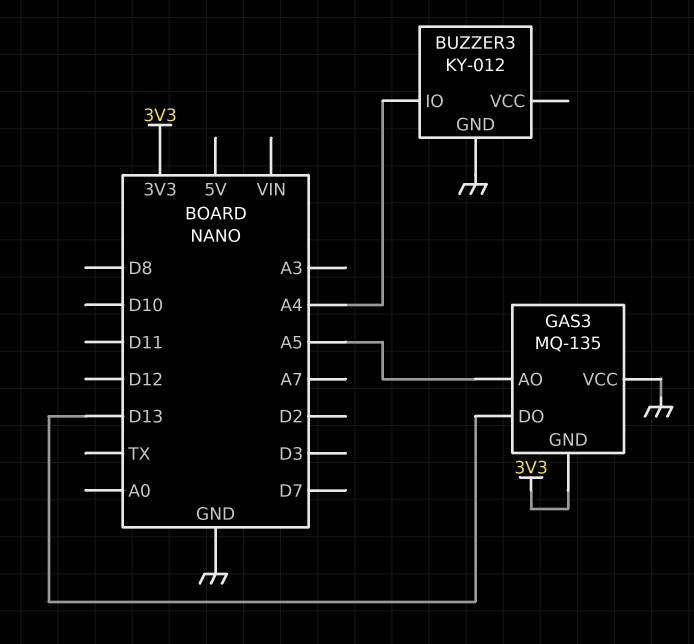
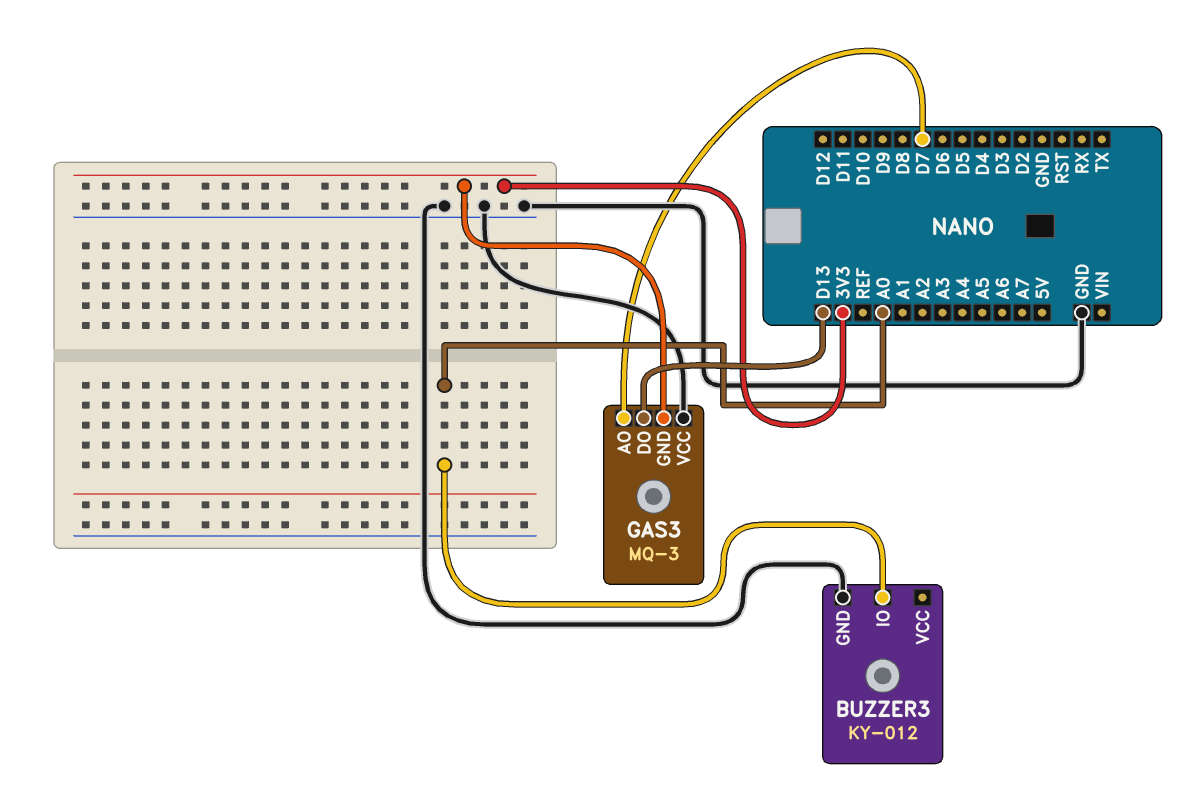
BUZZER3 pin IO: A4 -> A0
GAS3: MQ-135 -> MQ-3
GAS3 pin AO: A5 -> D7

